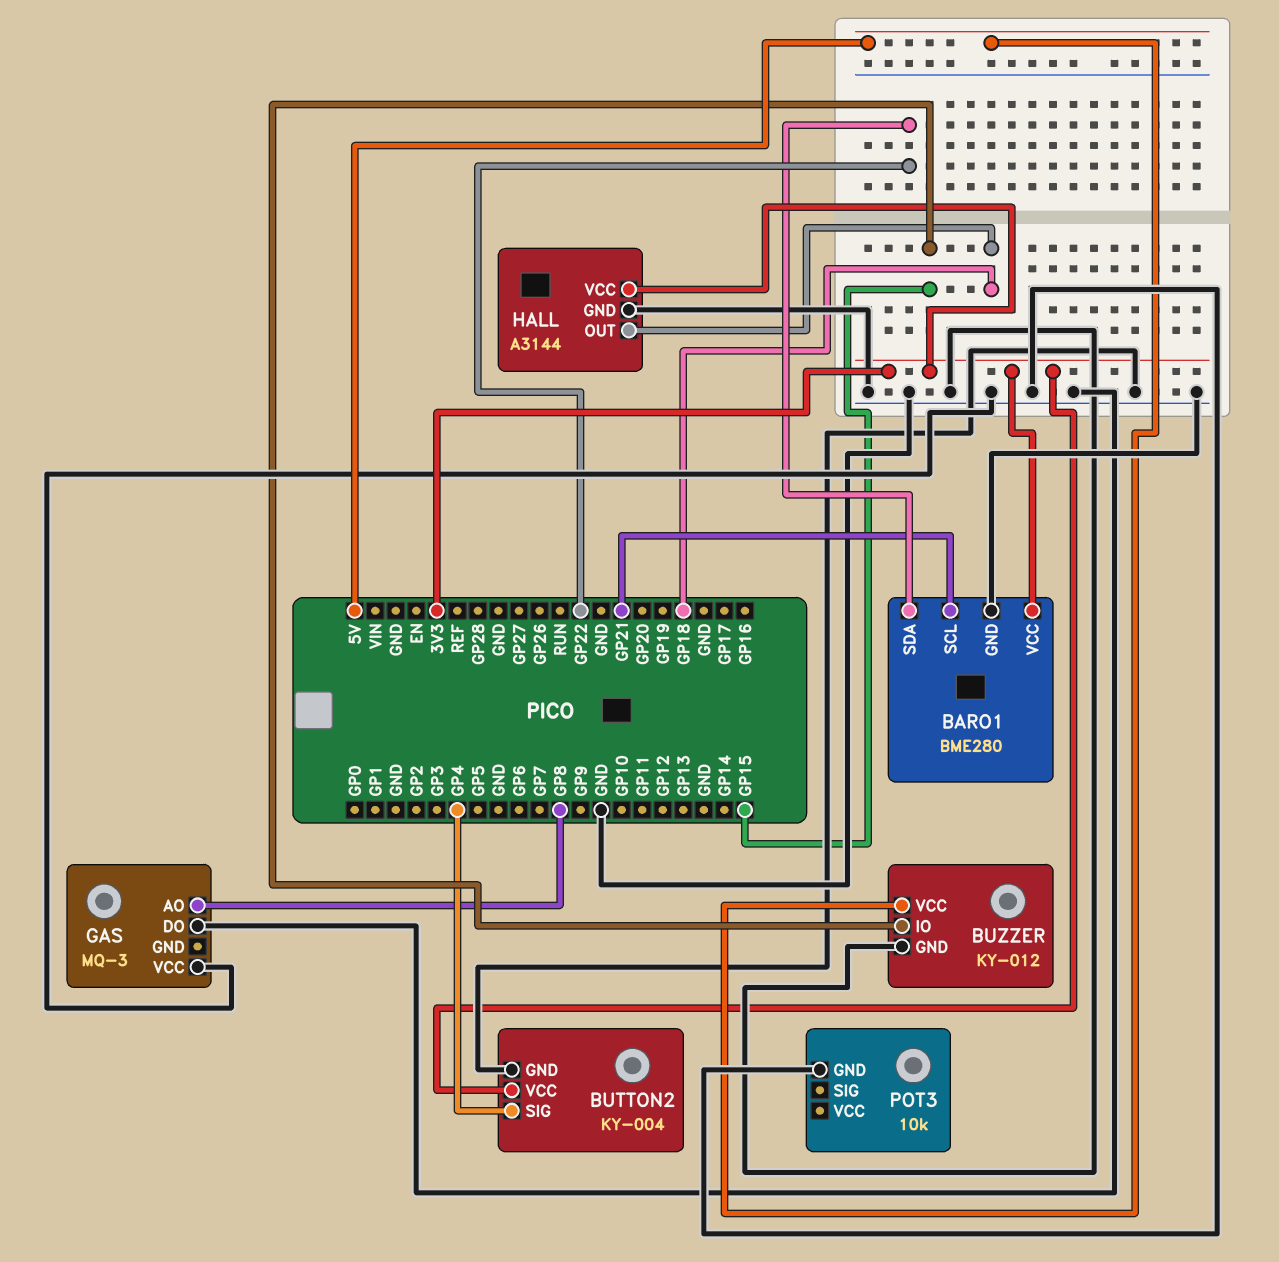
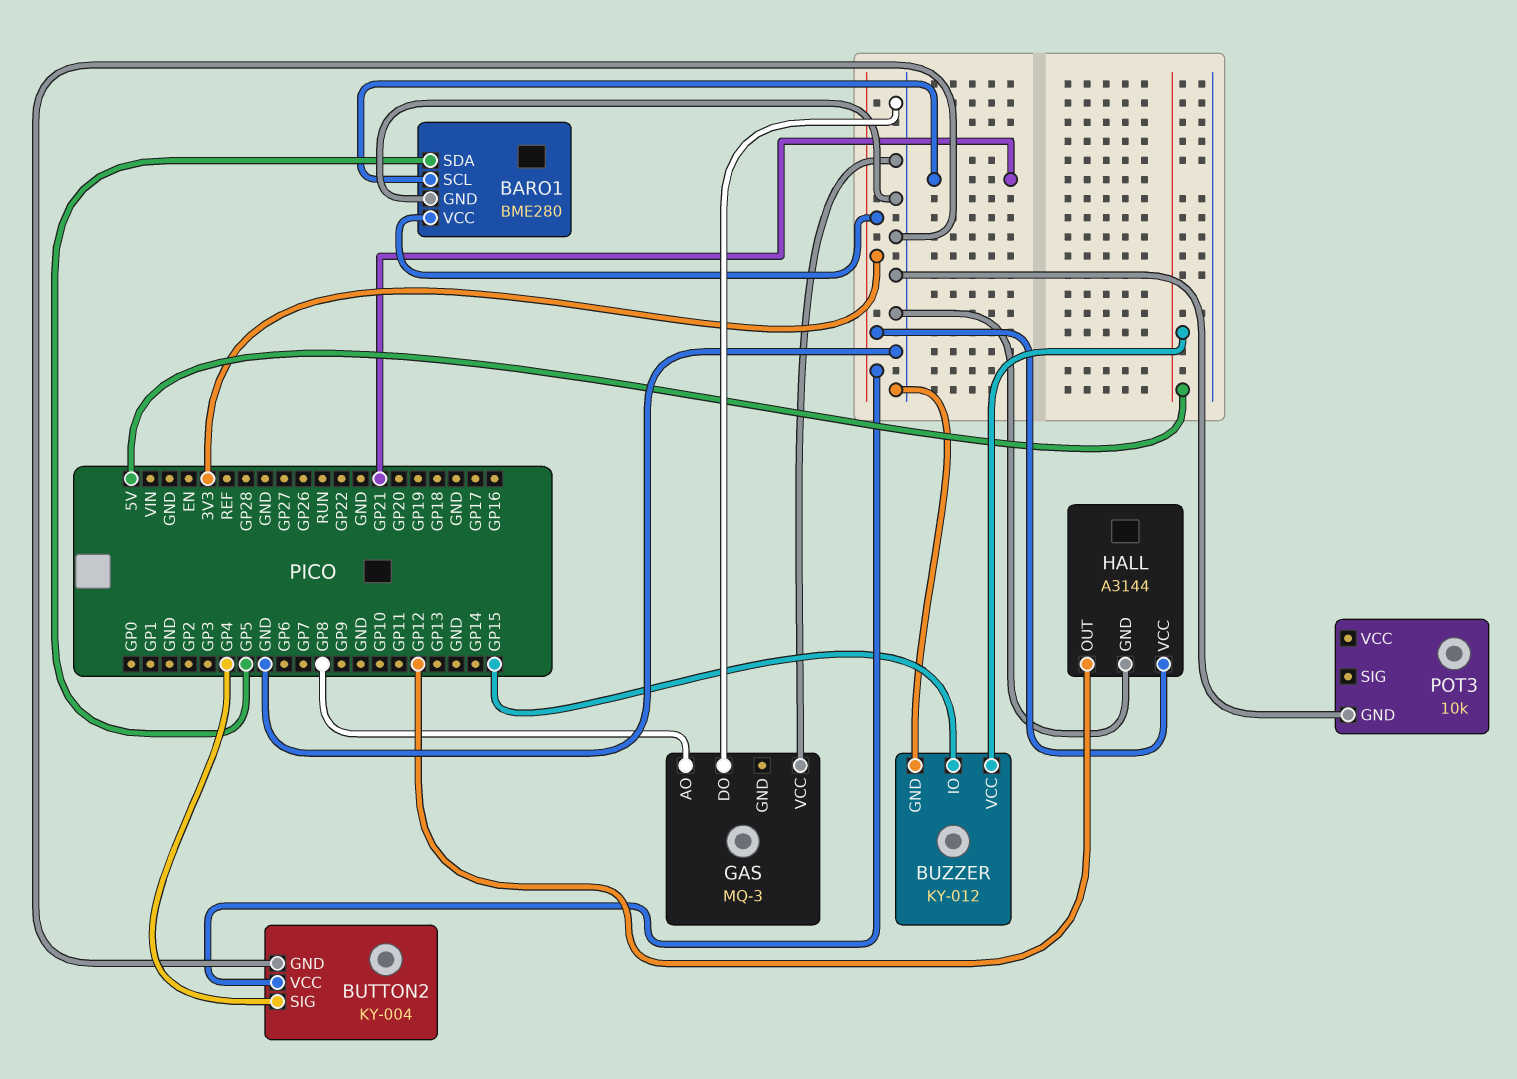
BARO1 pin SDA: GP22 -> GP5
HALL pin OUT: GP18 -> GP12

